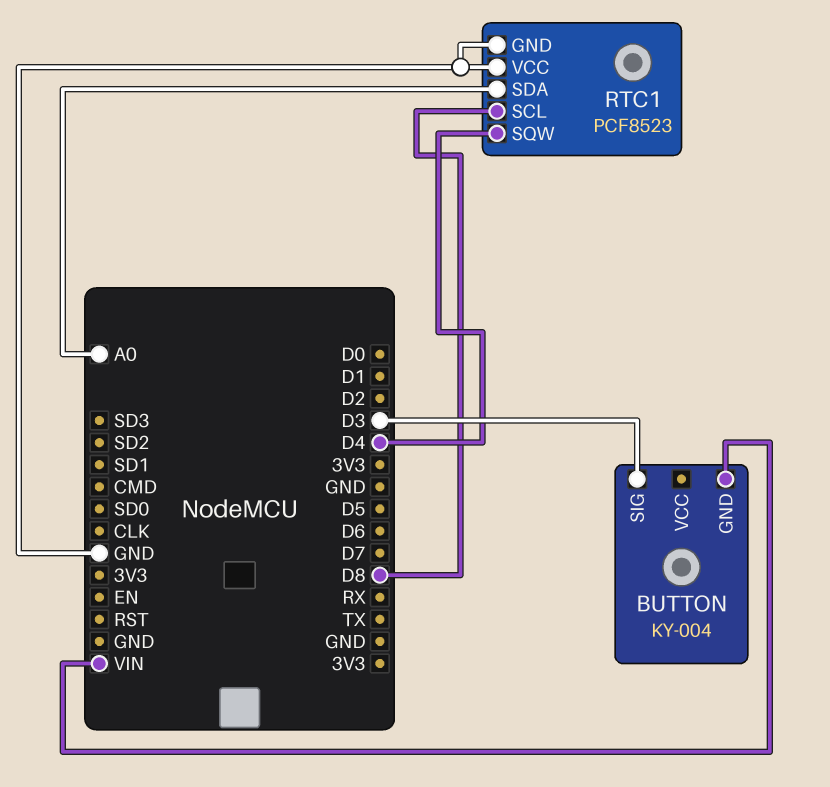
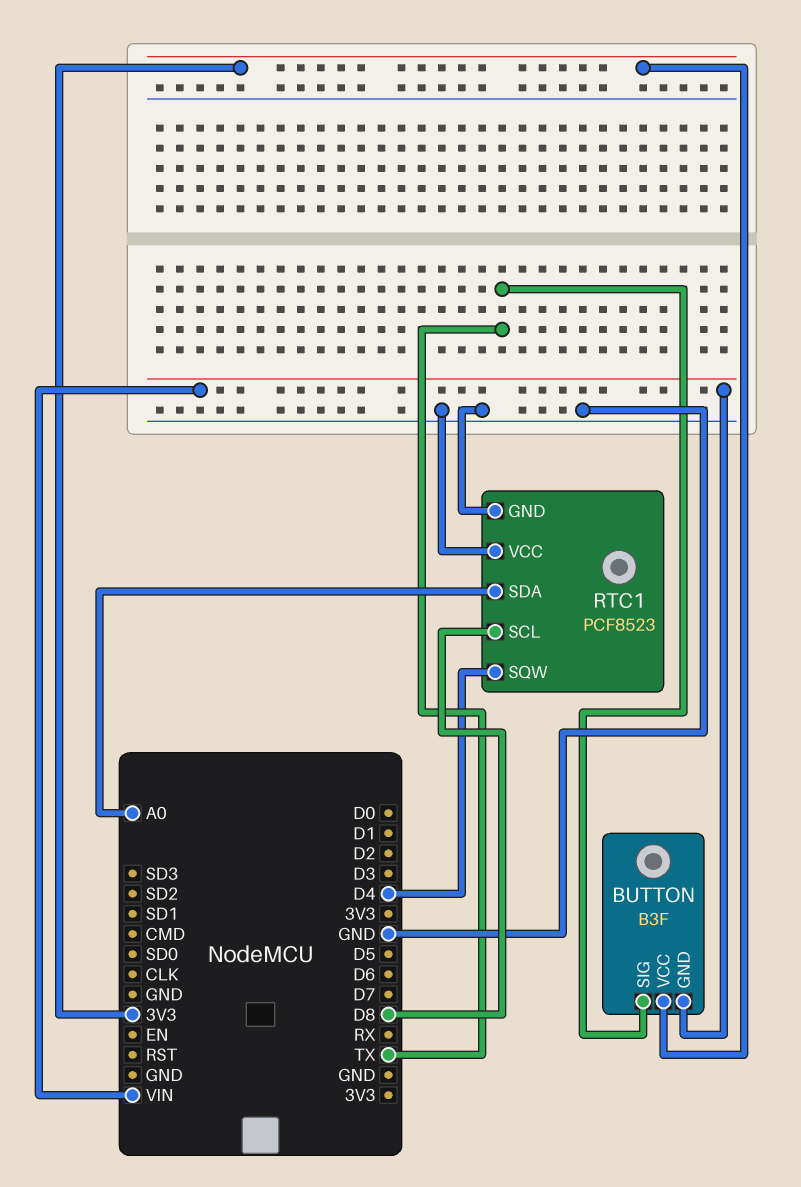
BUTTON: KY-004 -> B3F
BUTTON pin SIG: D3 -> TX
BUTTON pin VCC: none -> 3V3

